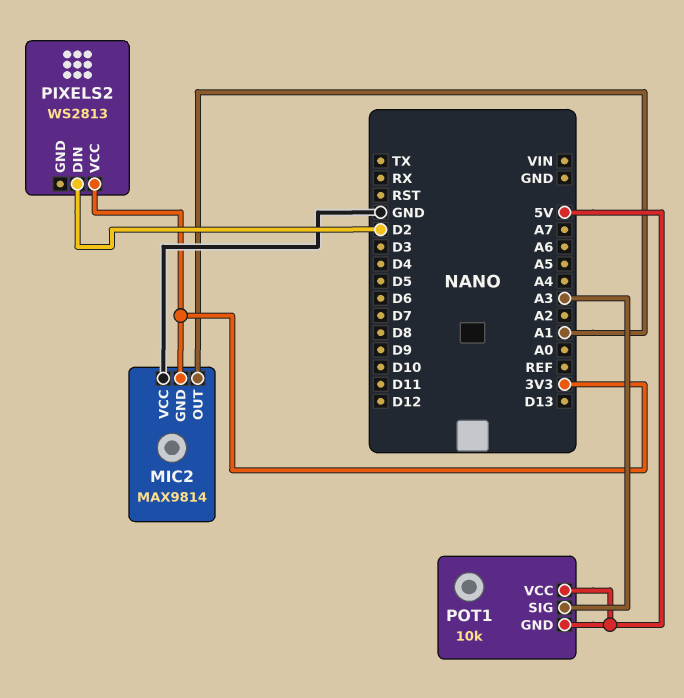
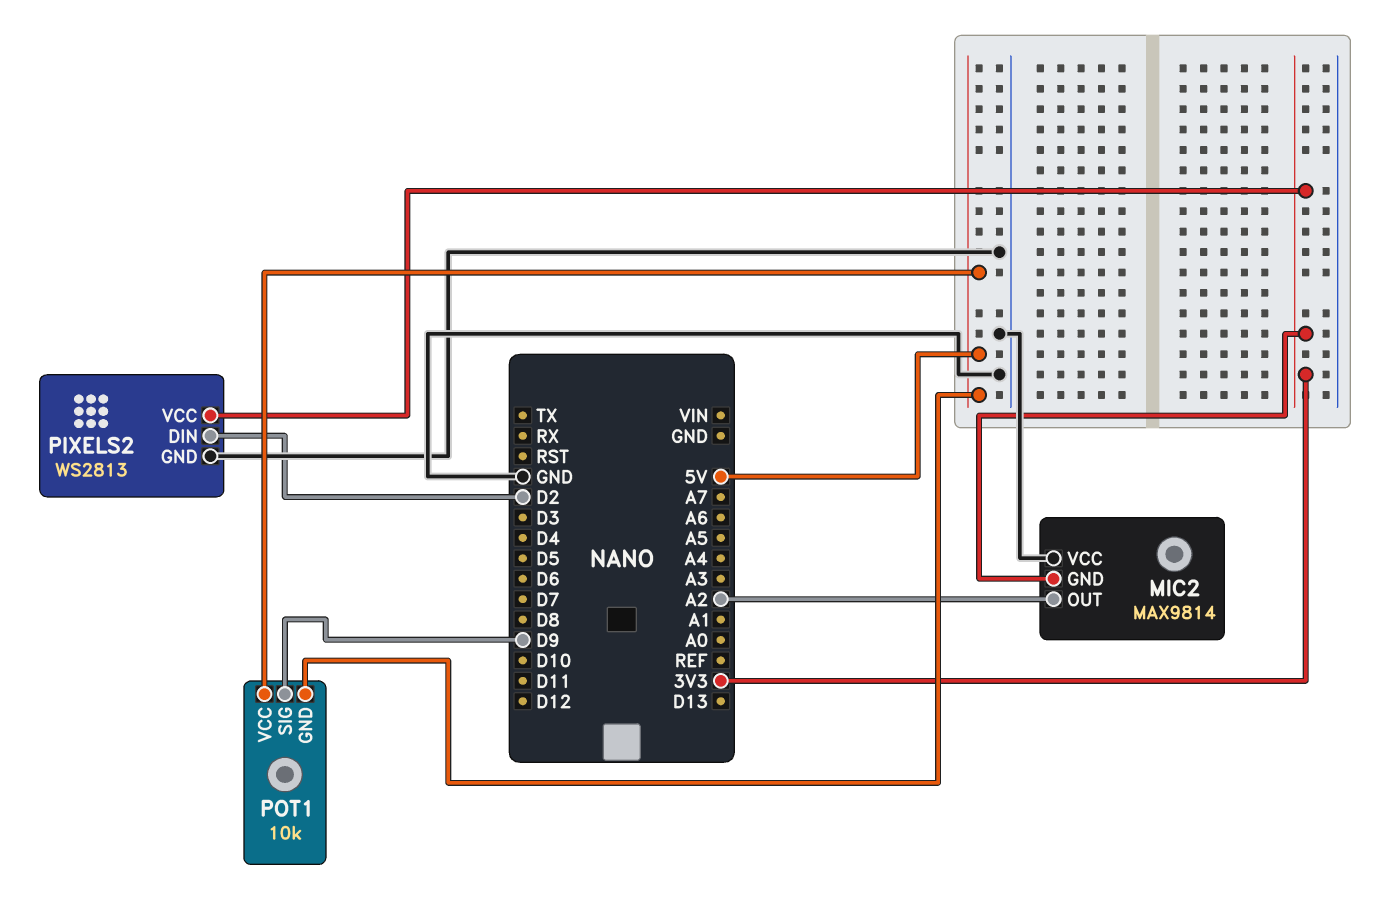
MIC2 pin OUT: A1 -> A2
PIXELS2 pin GND: none -> GND
POT1 pin SIG: A3 -> D9

